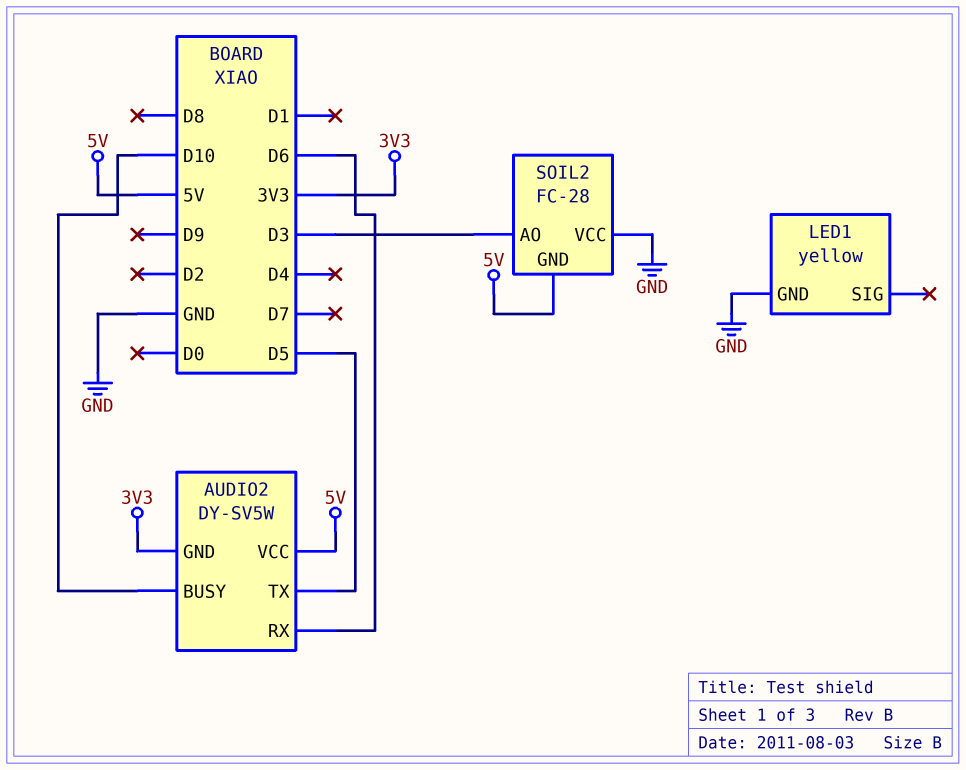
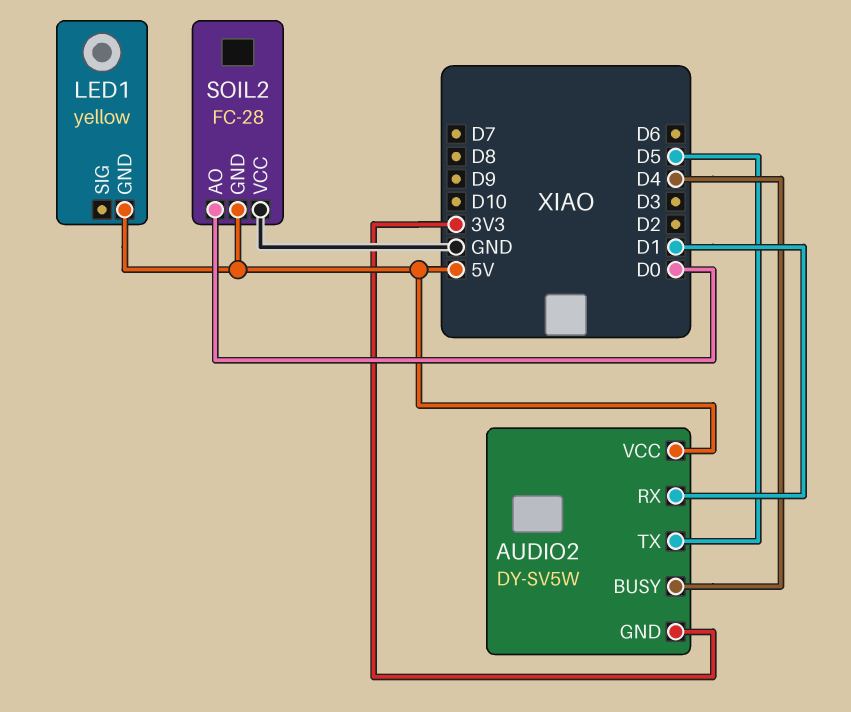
AUDIO2 pin BUSY: D10 -> D4
AUDIO2 pin RX: D6 -> D1
LED1 pin GND: GND -> 5V
SOIL2 pin AO: D3 -> D0

